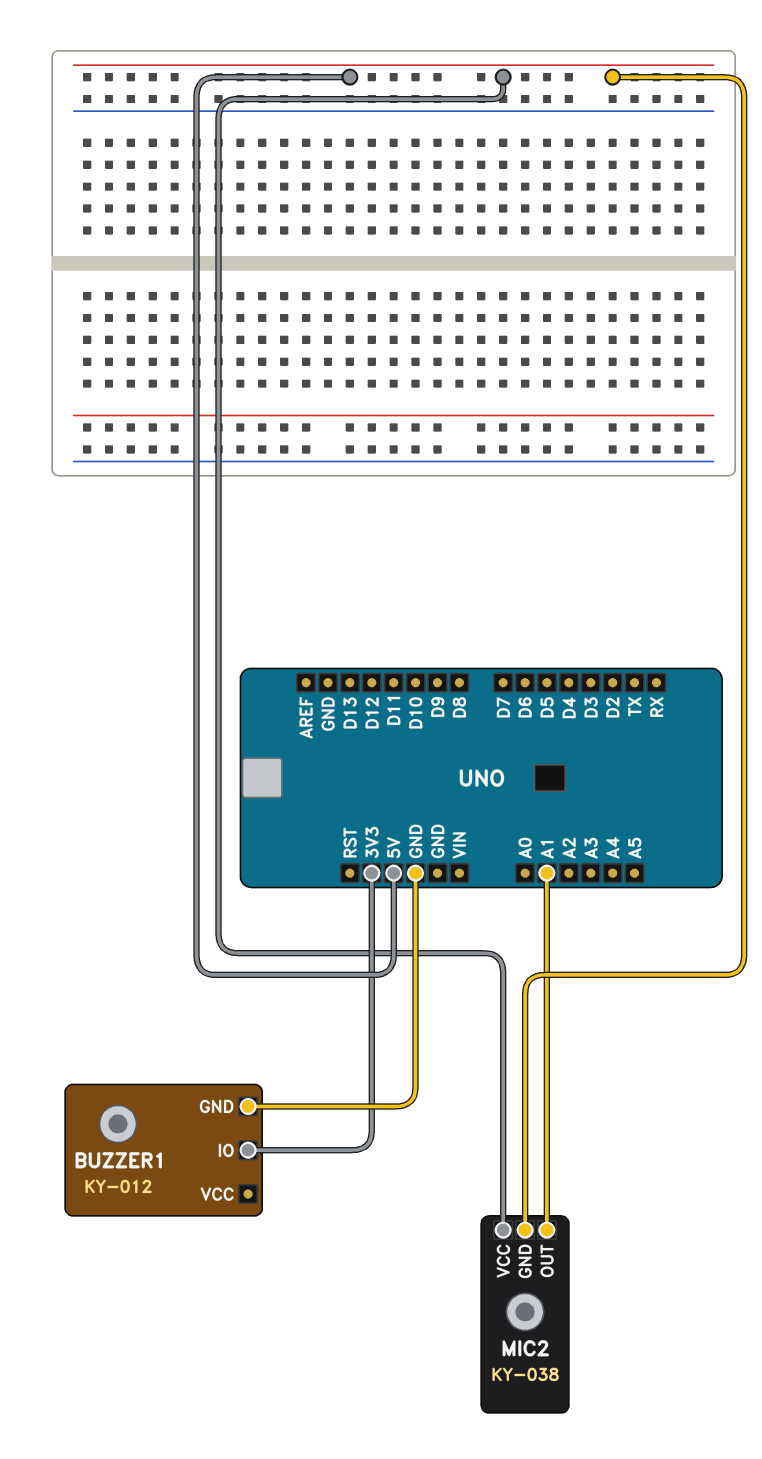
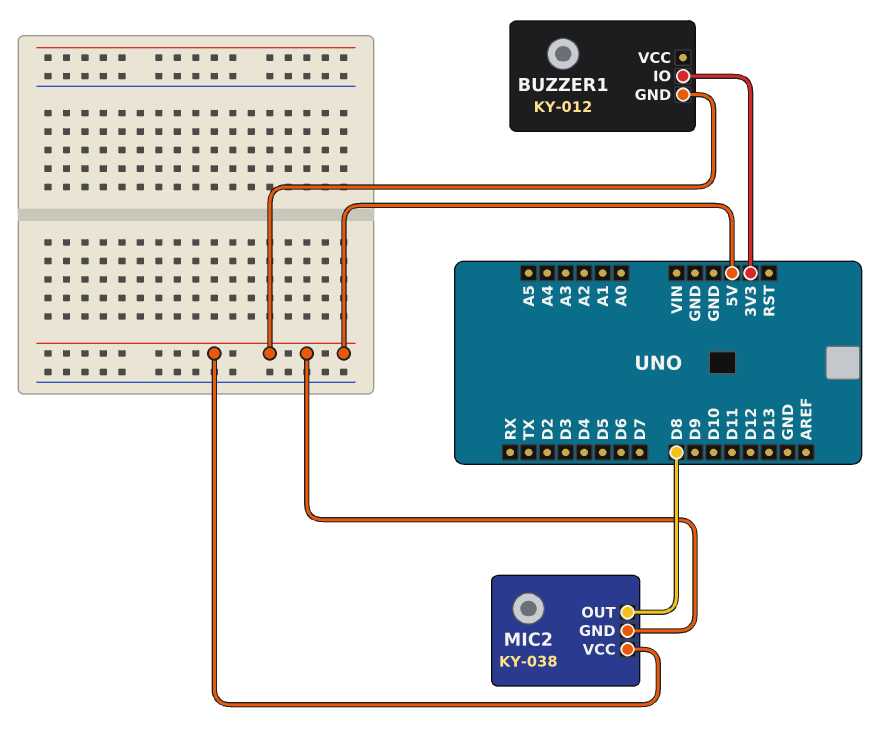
BUZZER1 pin GND: GND -> 5V
MIC2 pin OUT: A1 -> D8

